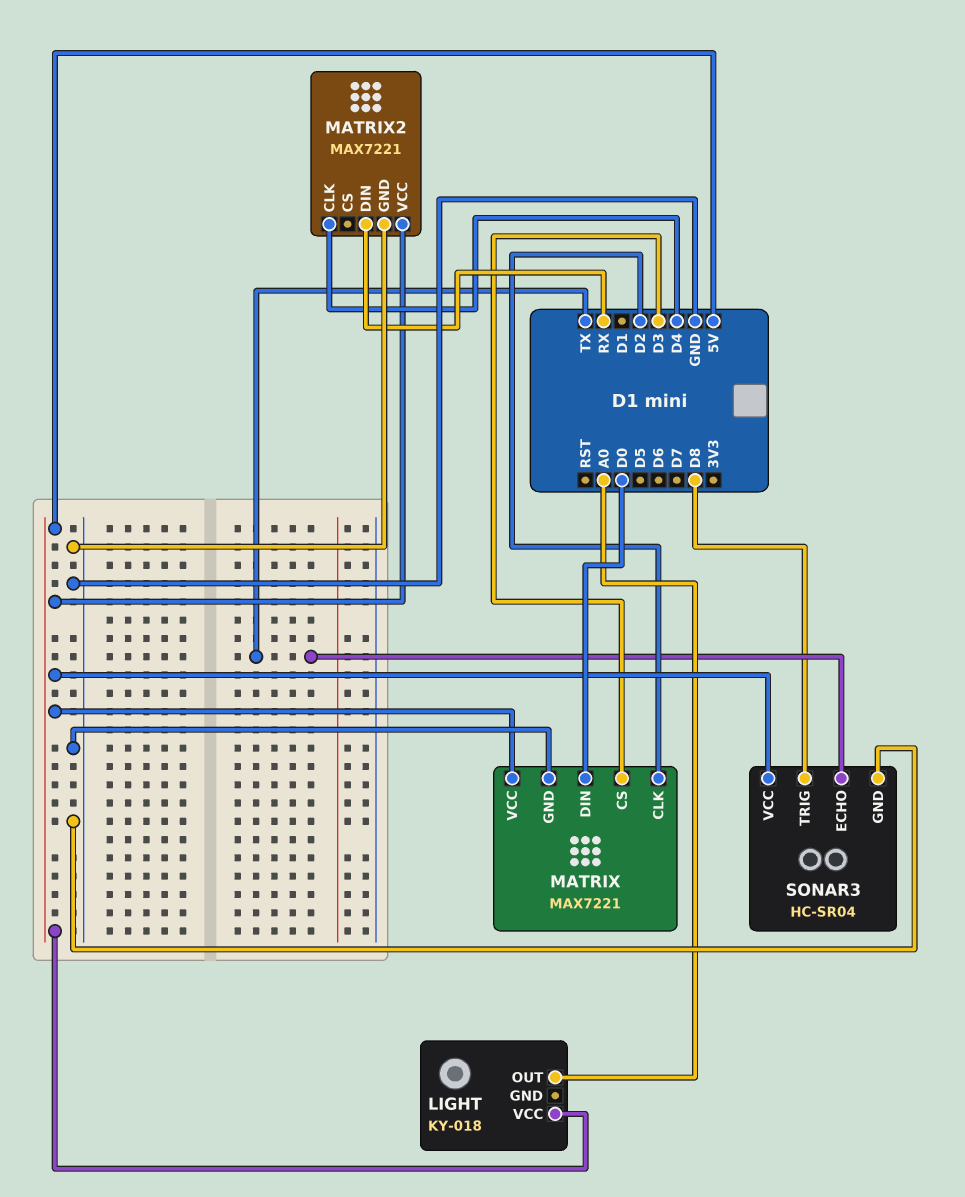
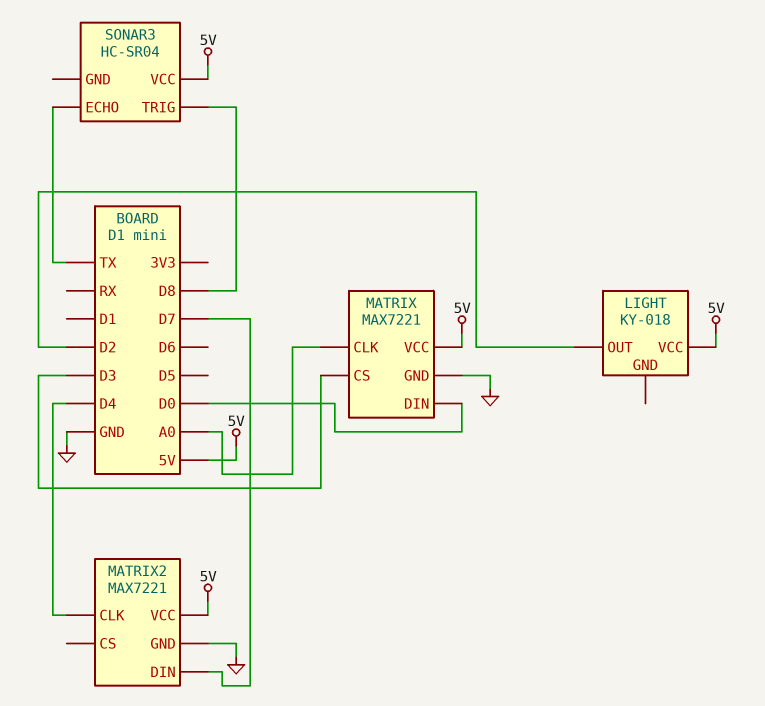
LIGHT pin OUT: A0 -> D2
MATRIX pin CLK: D2 -> A0
MATRIX2 pin DIN: RX -> D7
SONAR3 pin GND: GND -> none

